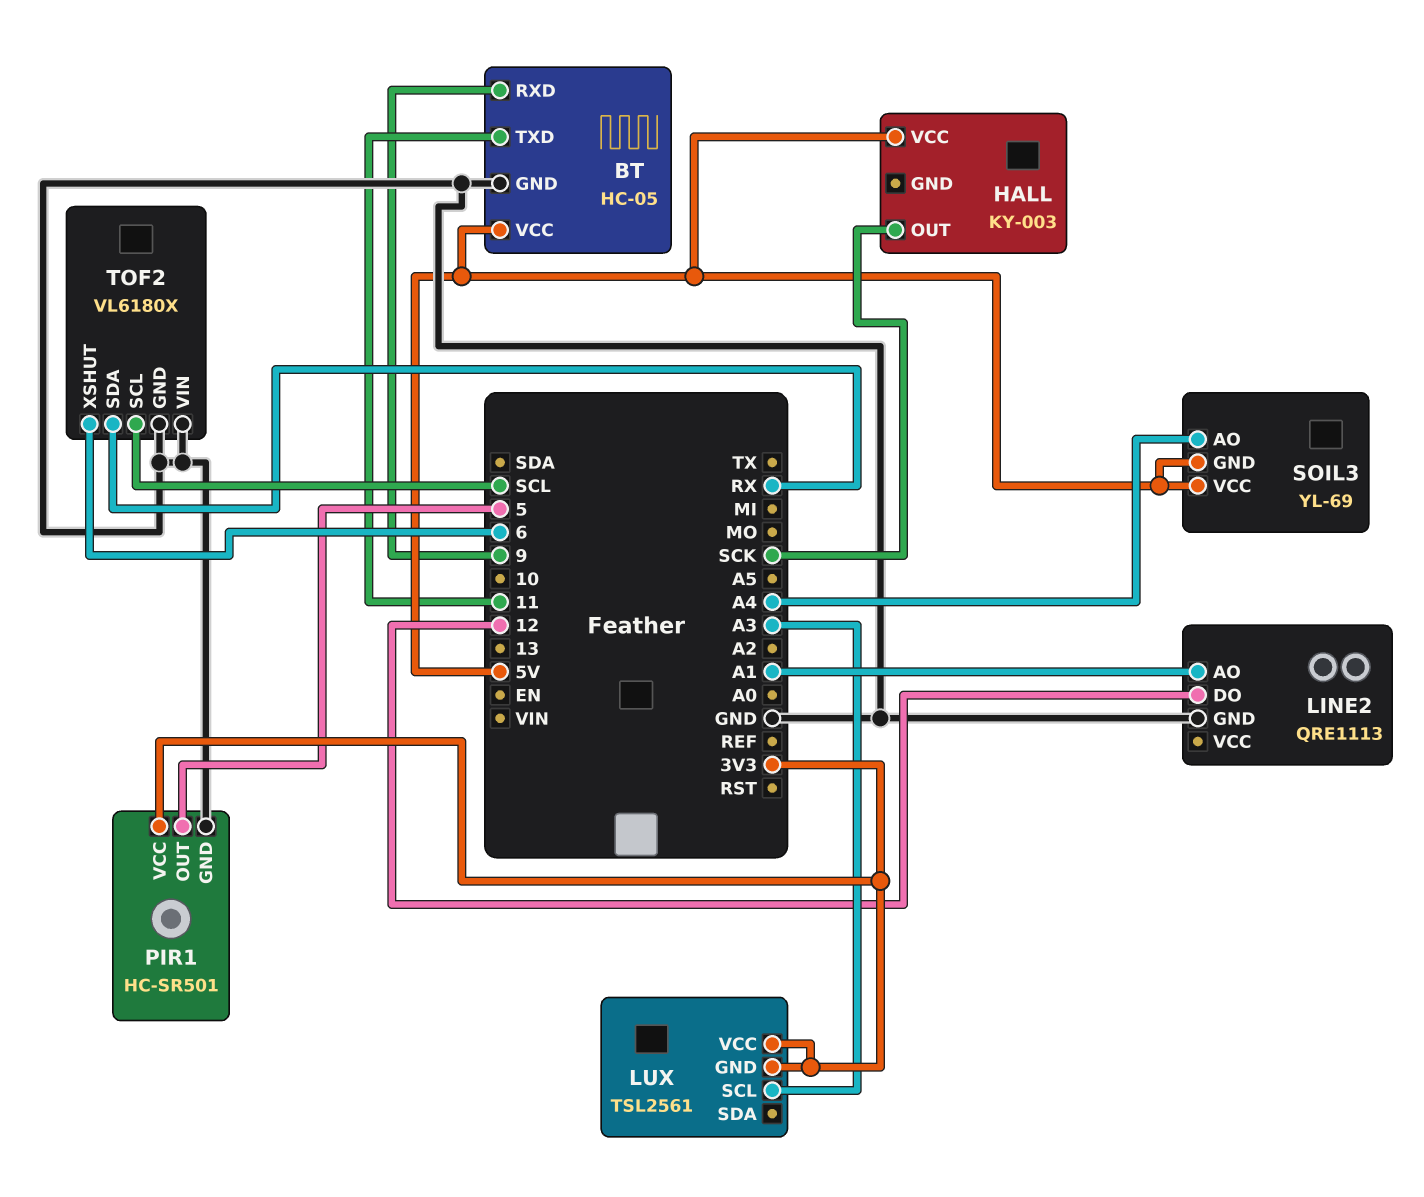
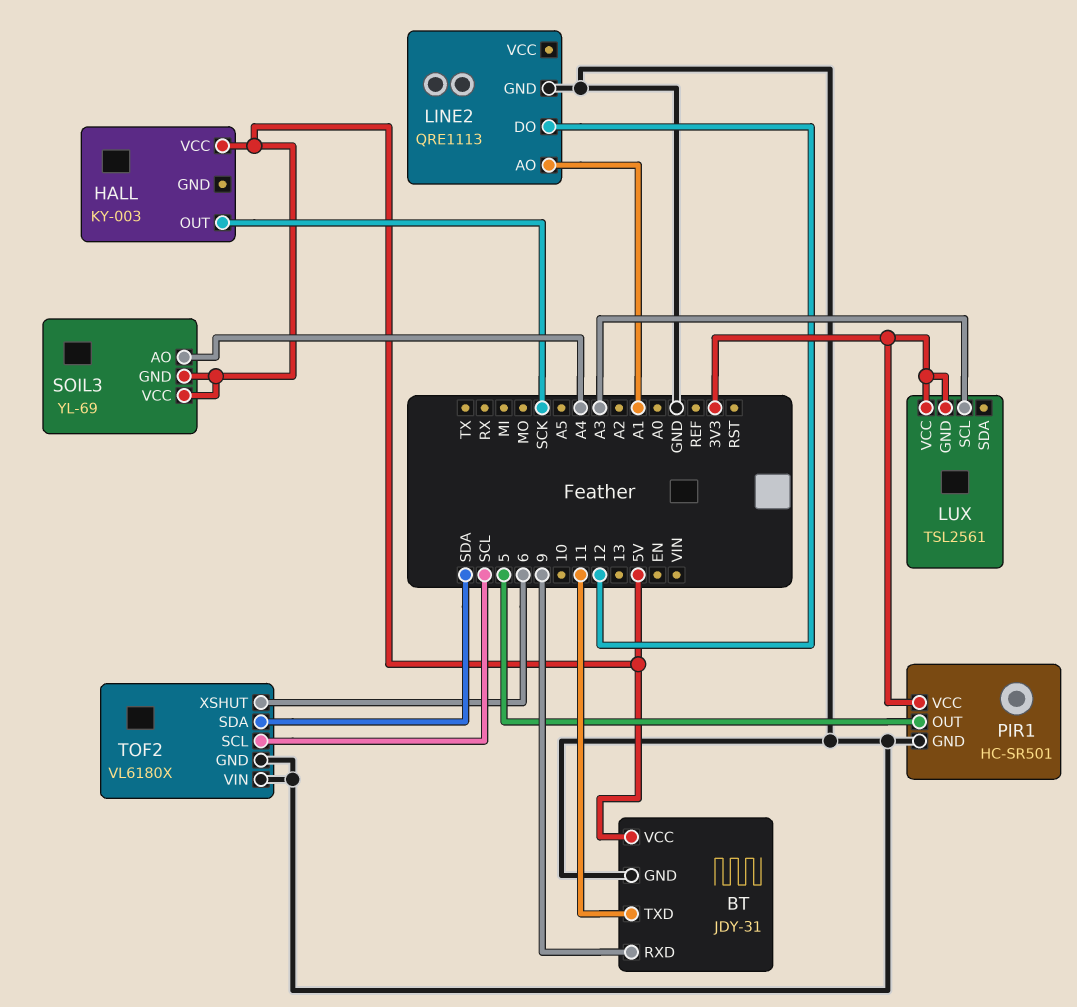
BT: HC-05 -> JDY-31
TOF2 pin SDA: RX -> SDA

